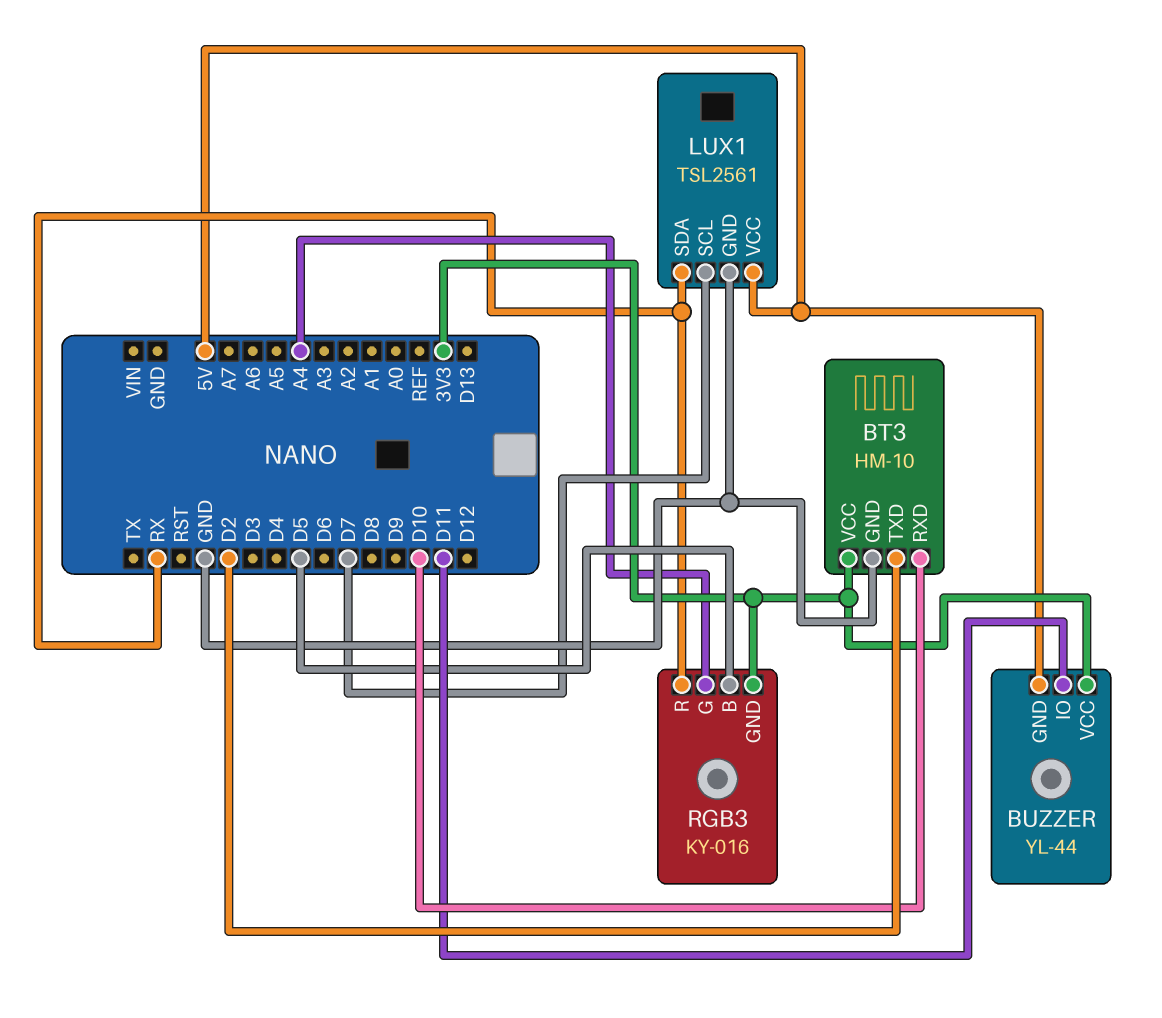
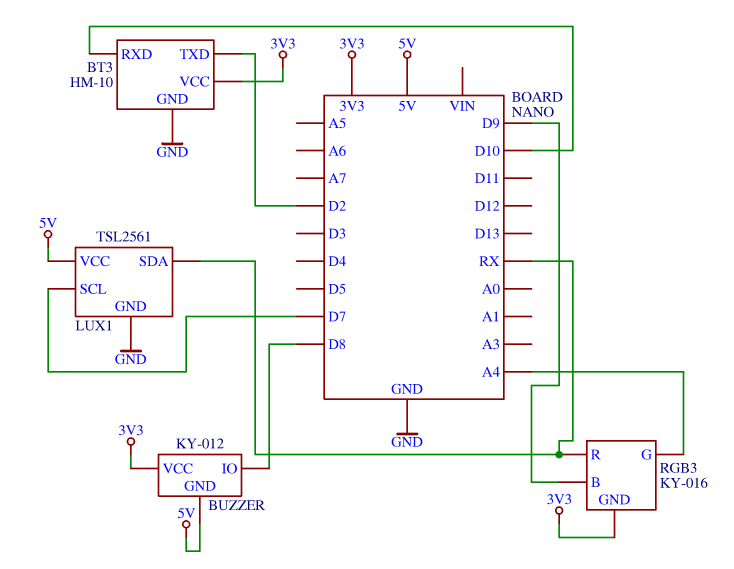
BUZZER: YL-44 -> KY-012
BUZZER pin IO: D11 -> D8
RGB3 pin B: D5 -> D9

